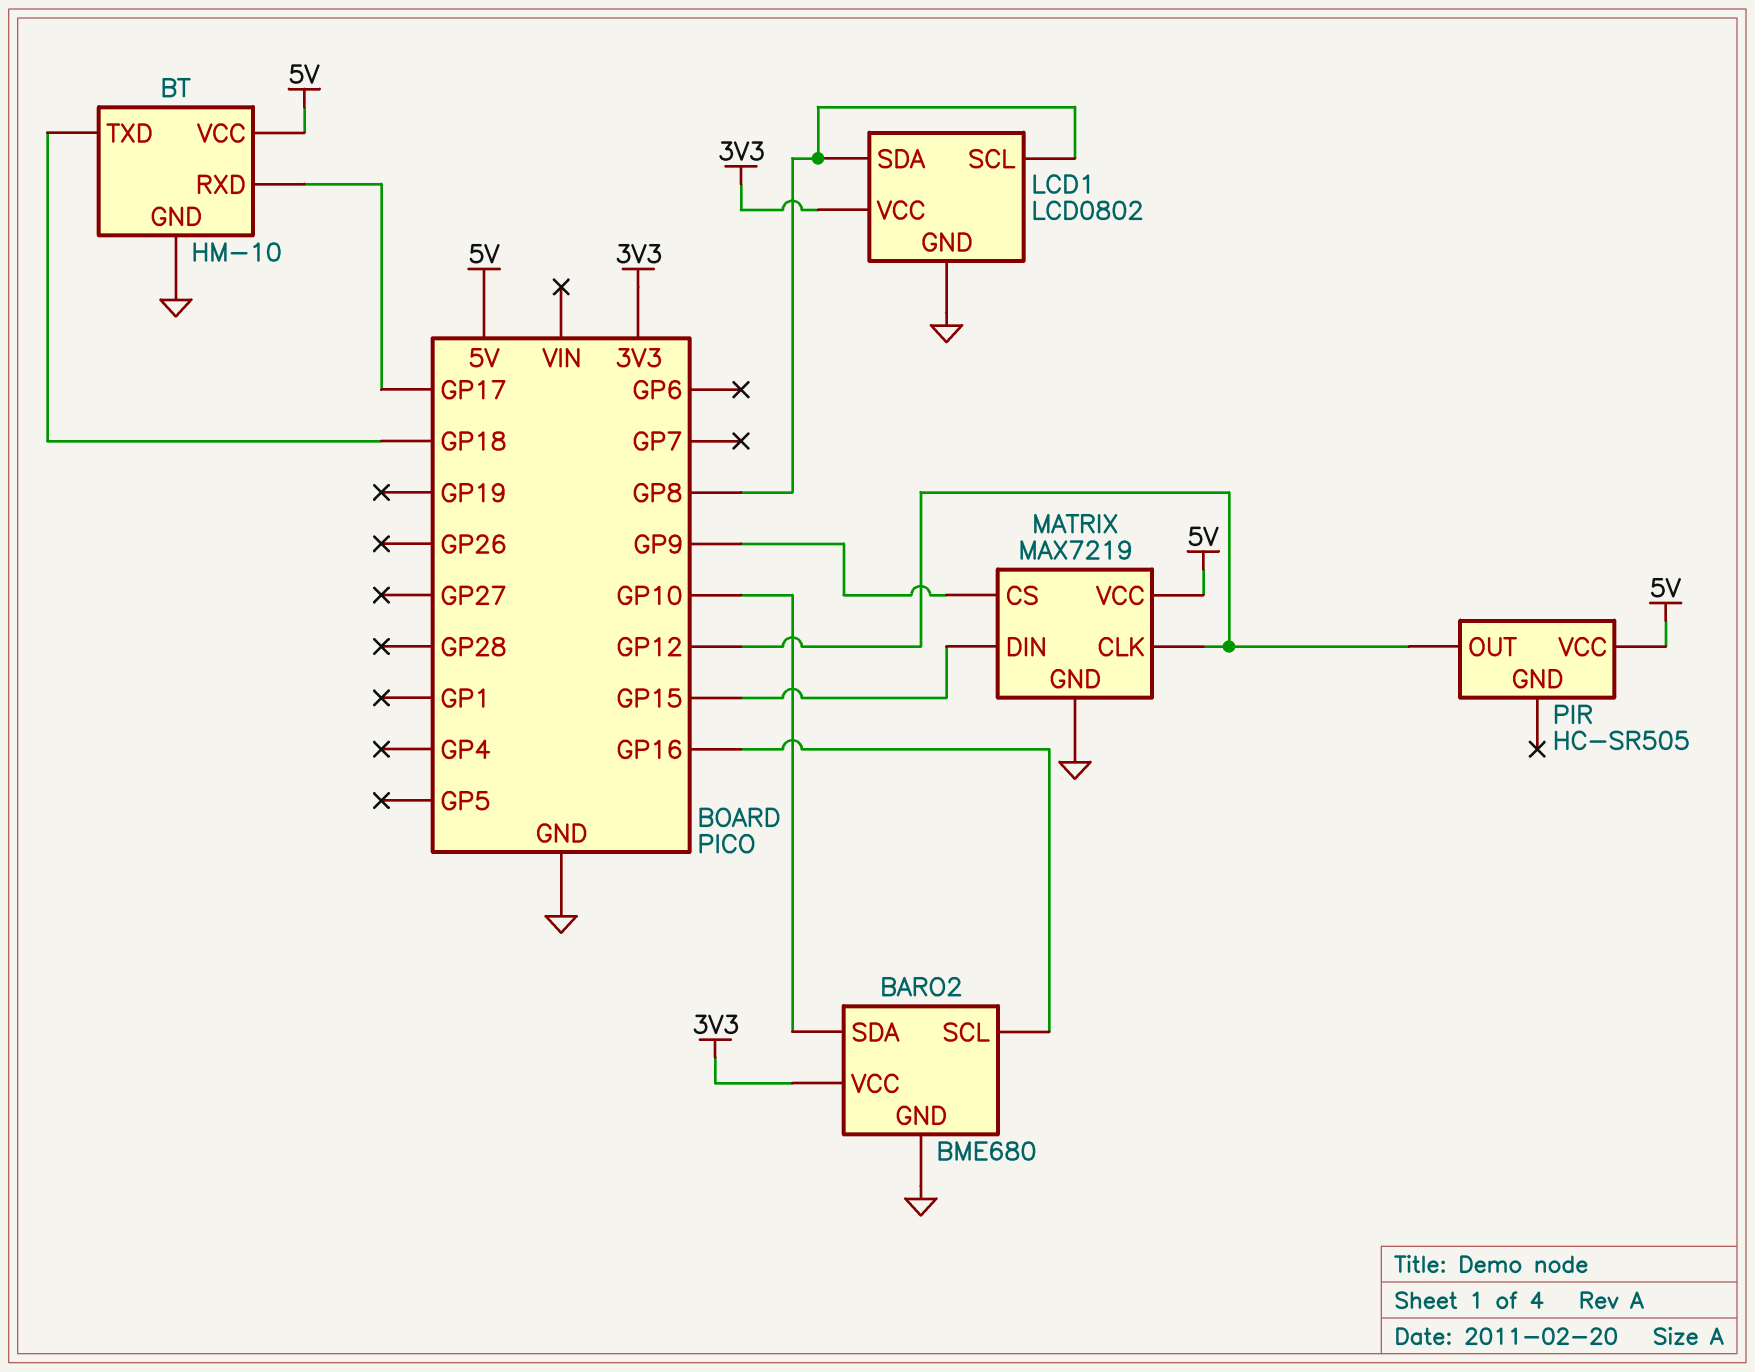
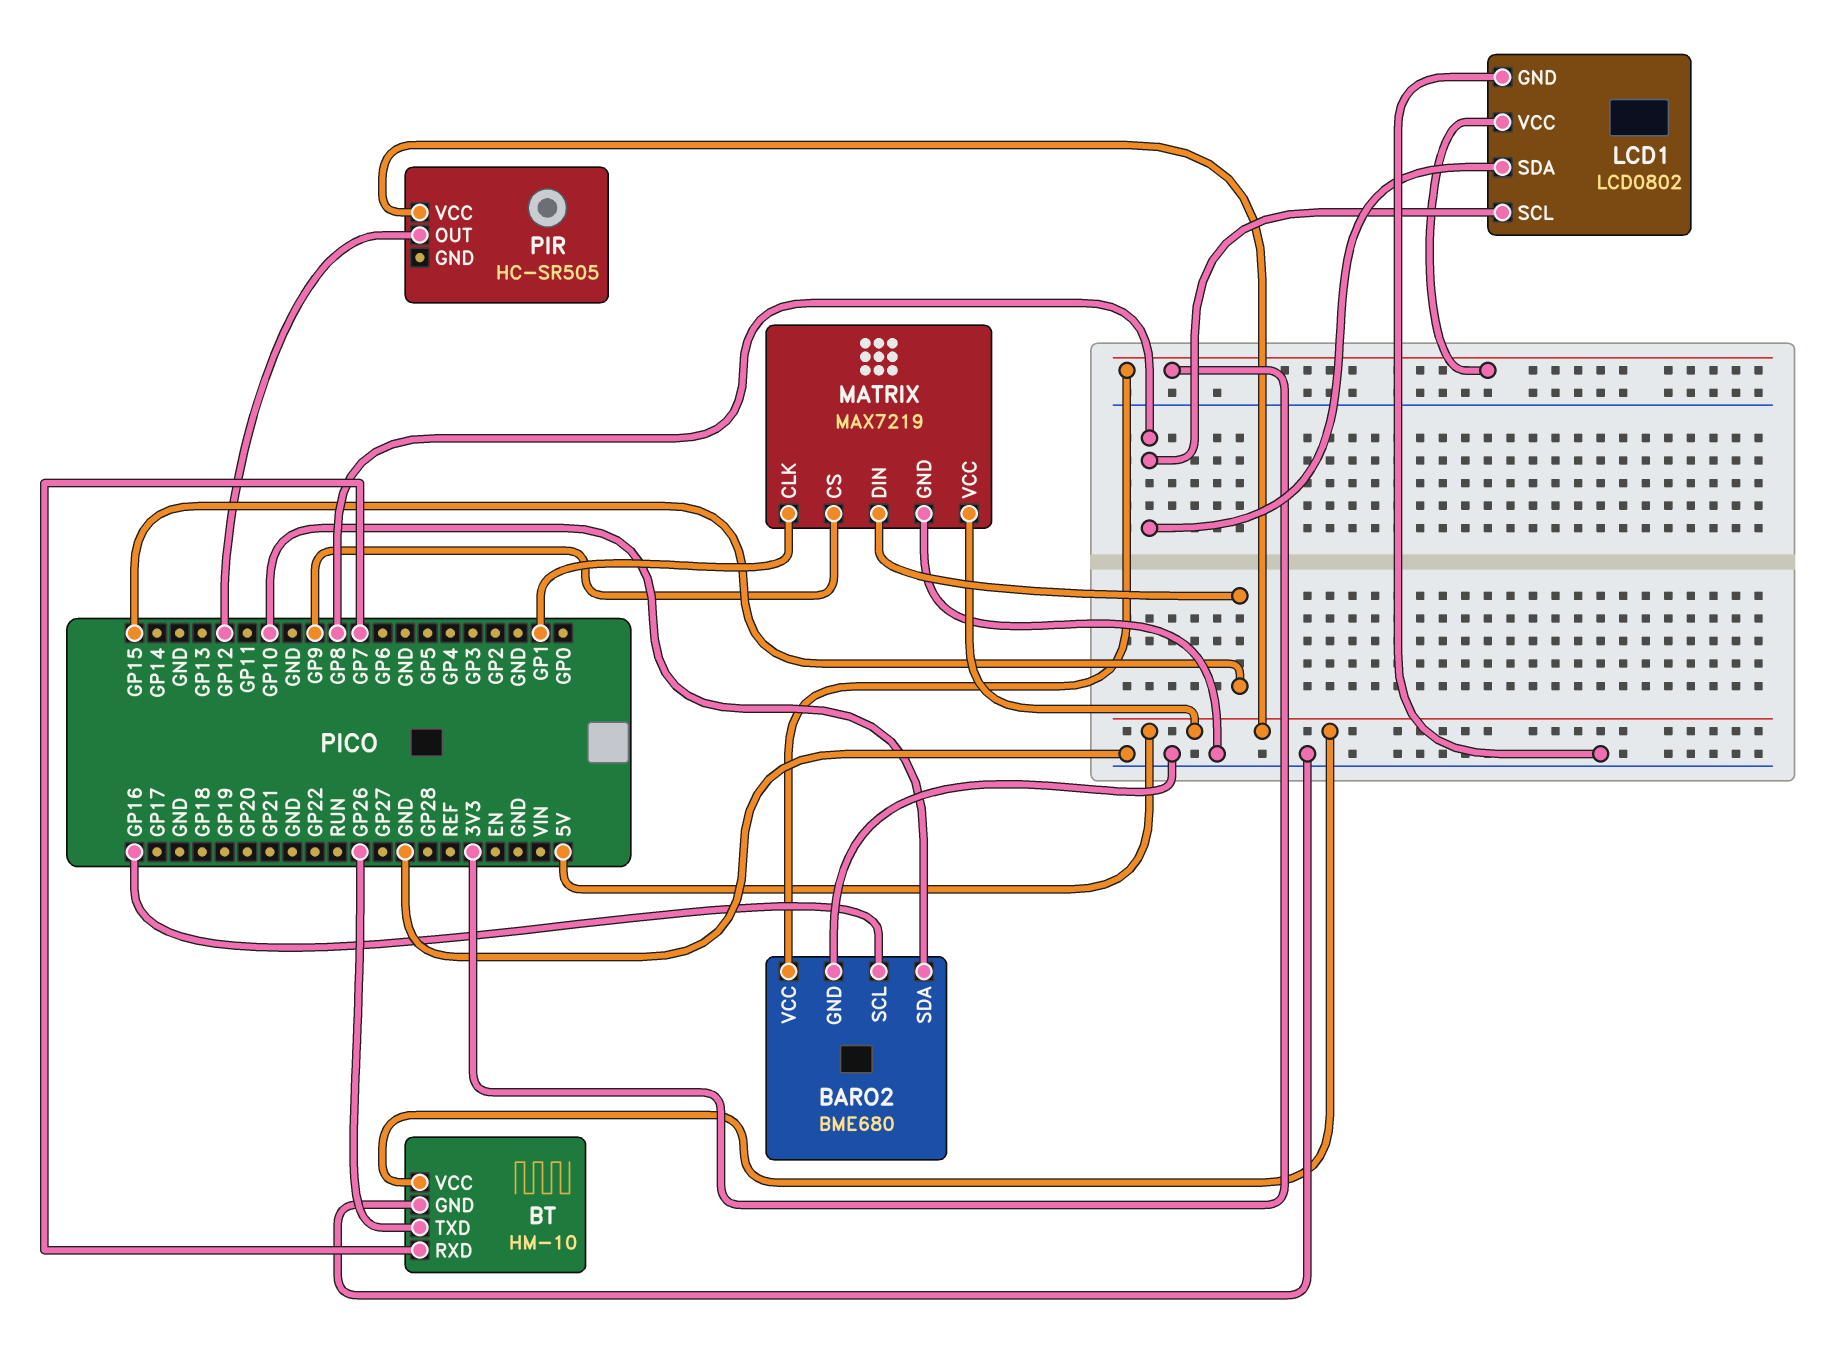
BT pin RXD: GP17 -> GP7
BT pin TXD: GP18 -> GP26
MATRIX pin CLK: GP12 -> GP1

